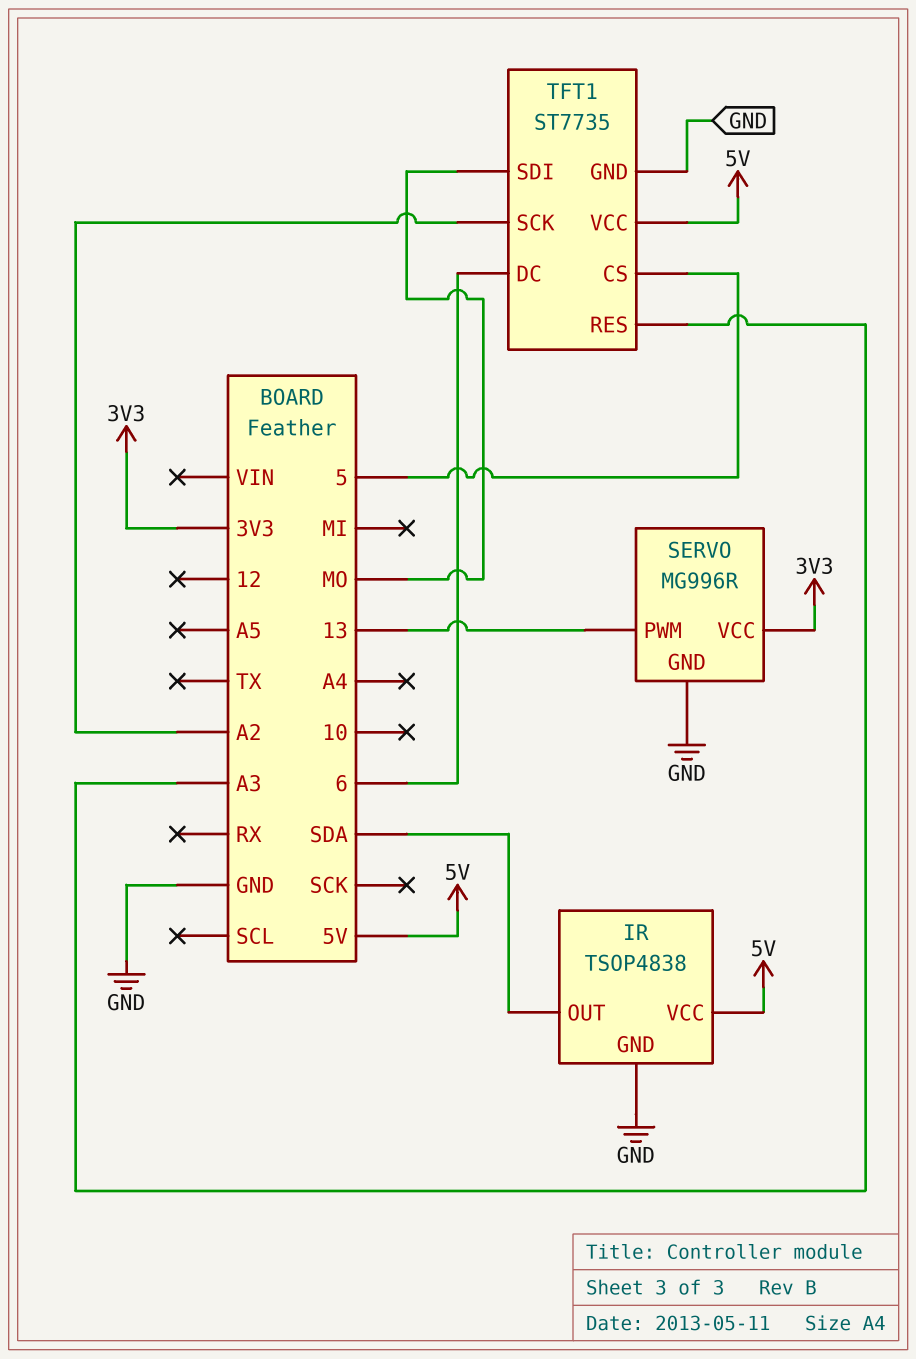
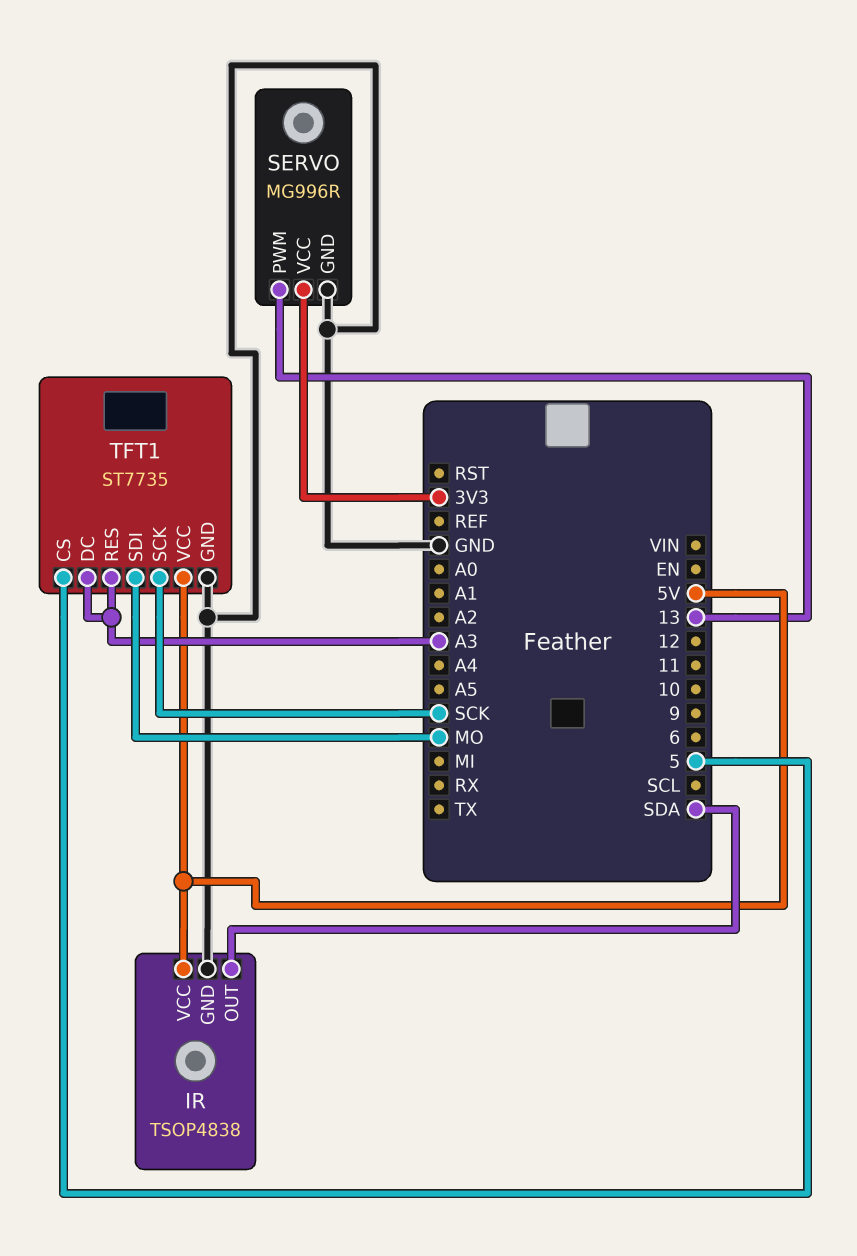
TFT1 pin DC: 6 -> A3
TFT1 pin SCK: A2 -> SCK

